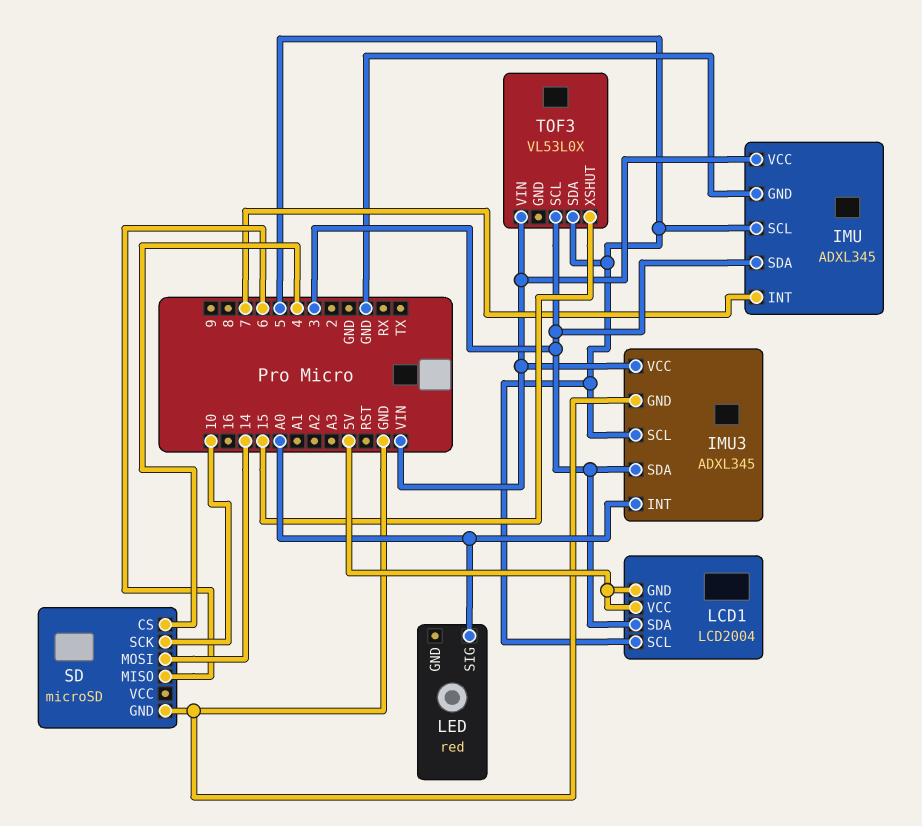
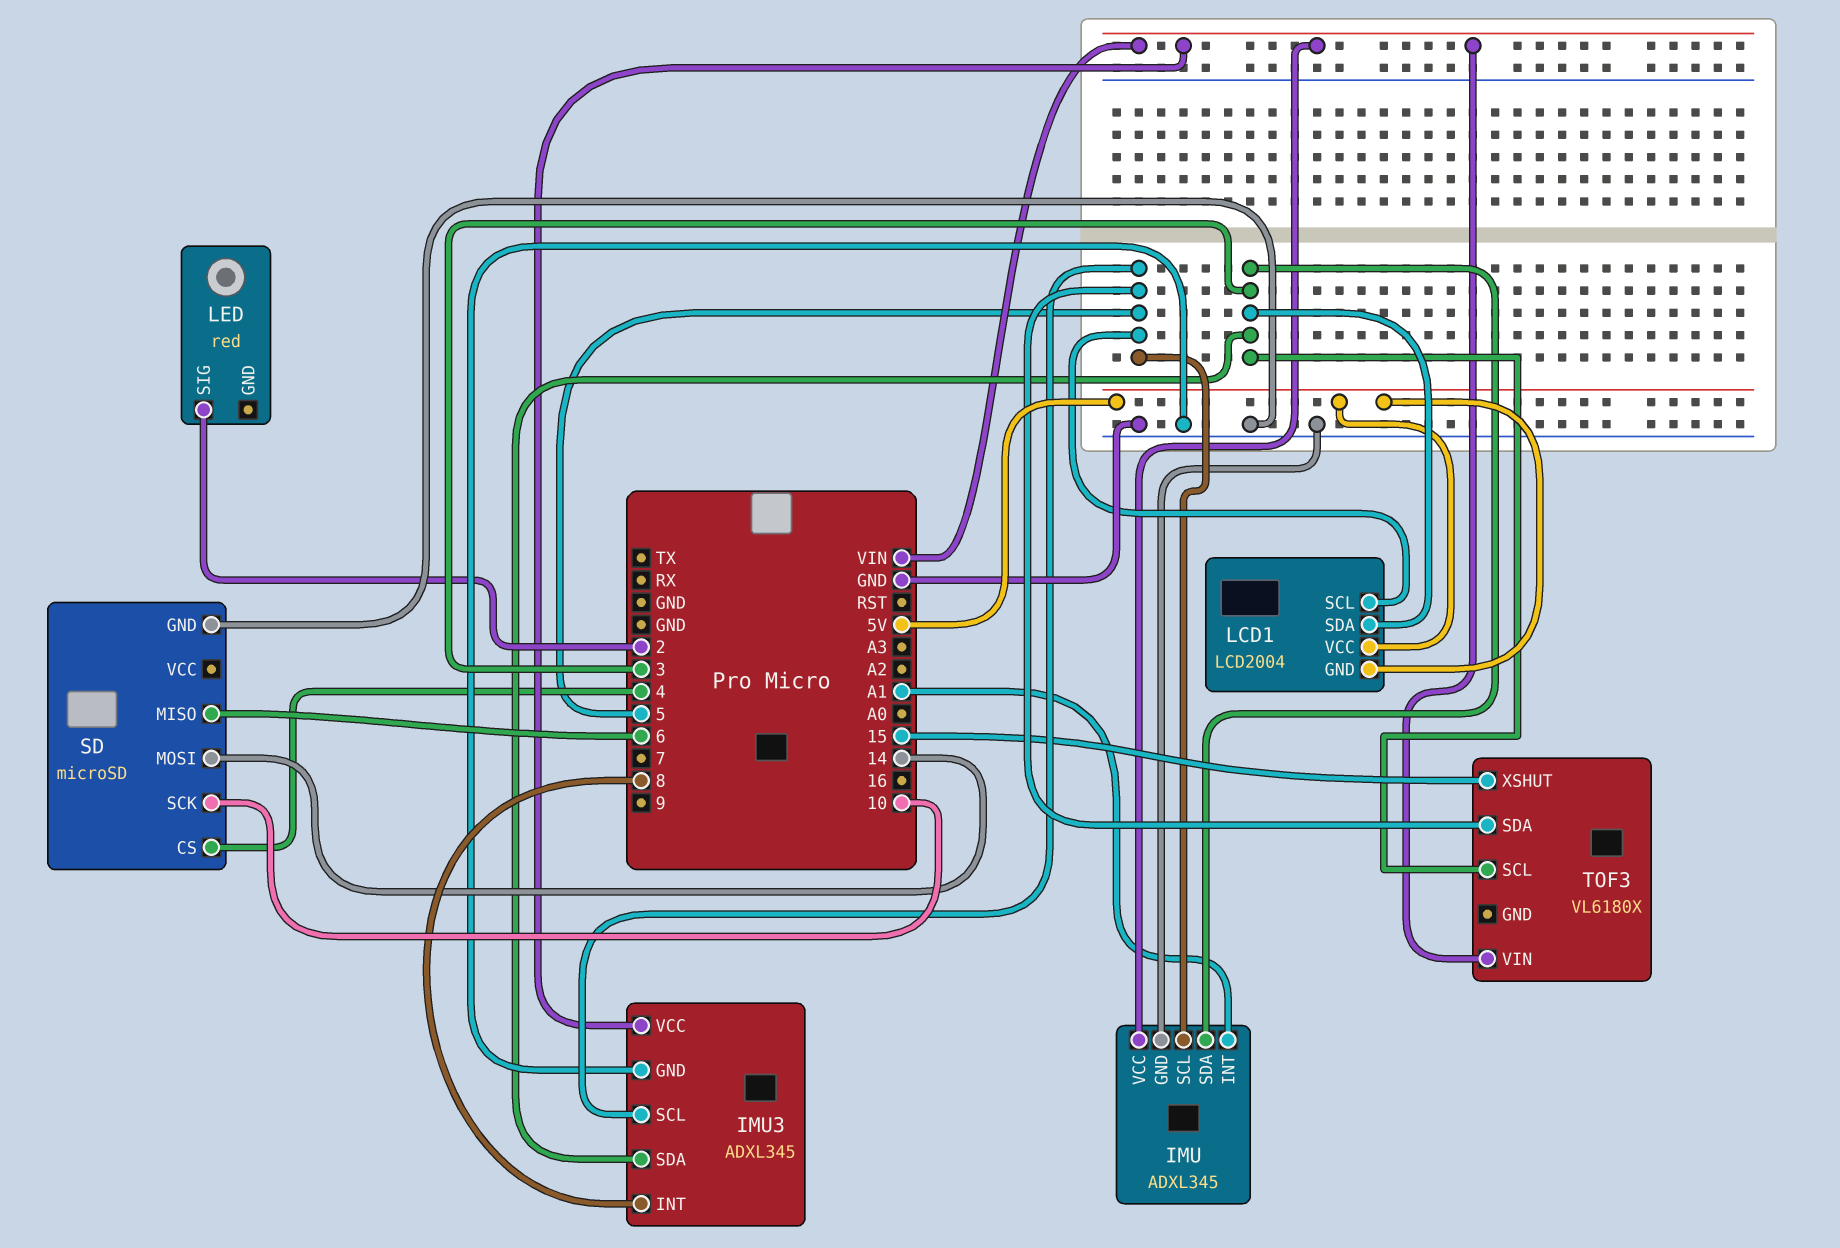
IMU pin INT: 7 -> A1
IMU3 pin INT: A0 -> 8
LED pin SIG: A0 -> 2
TOF3: VL53L0X -> VL6180X

